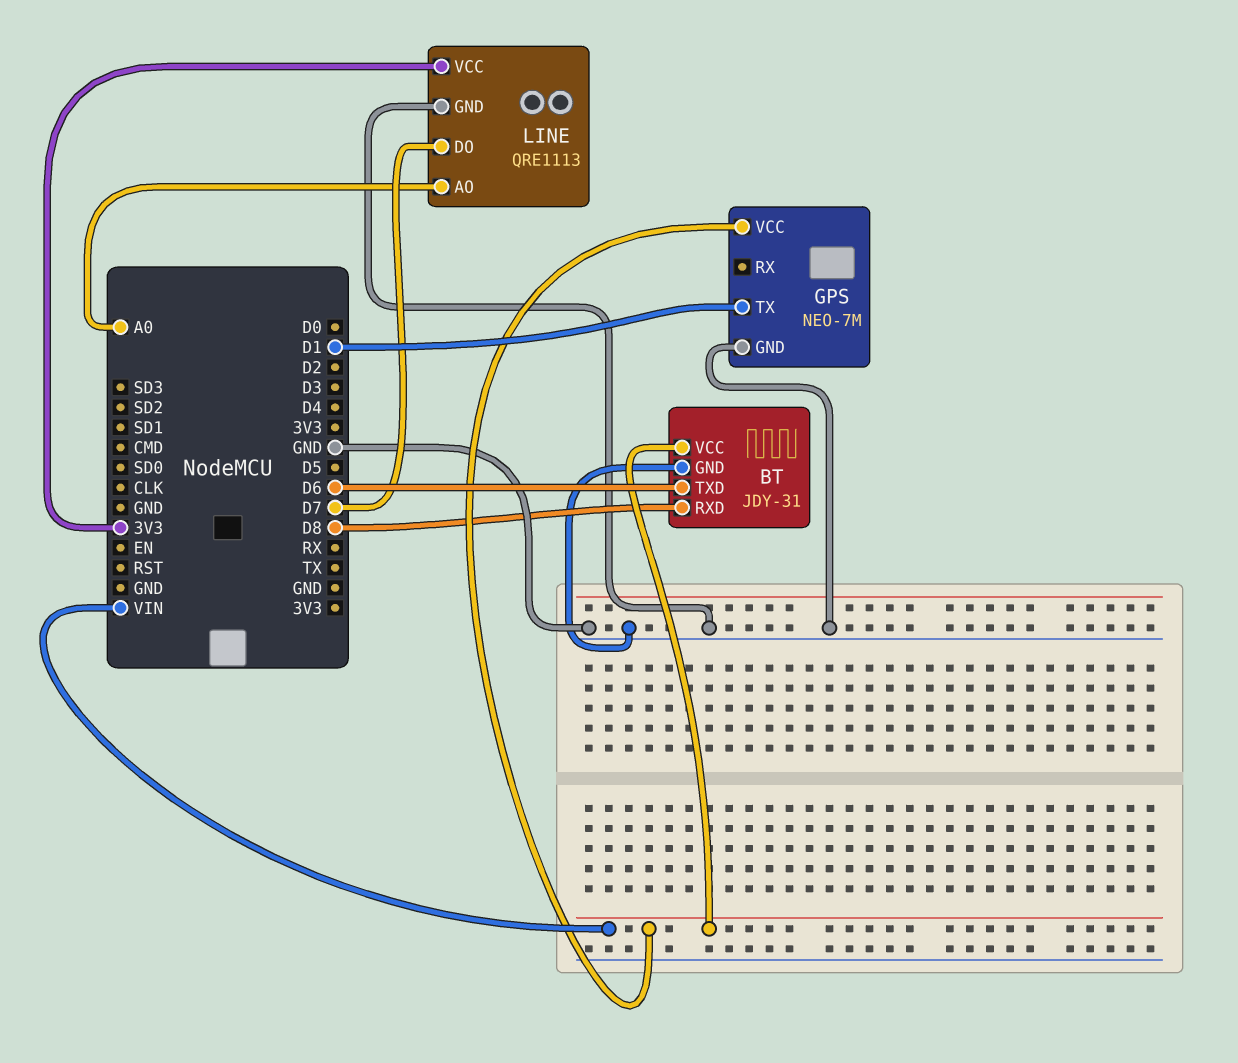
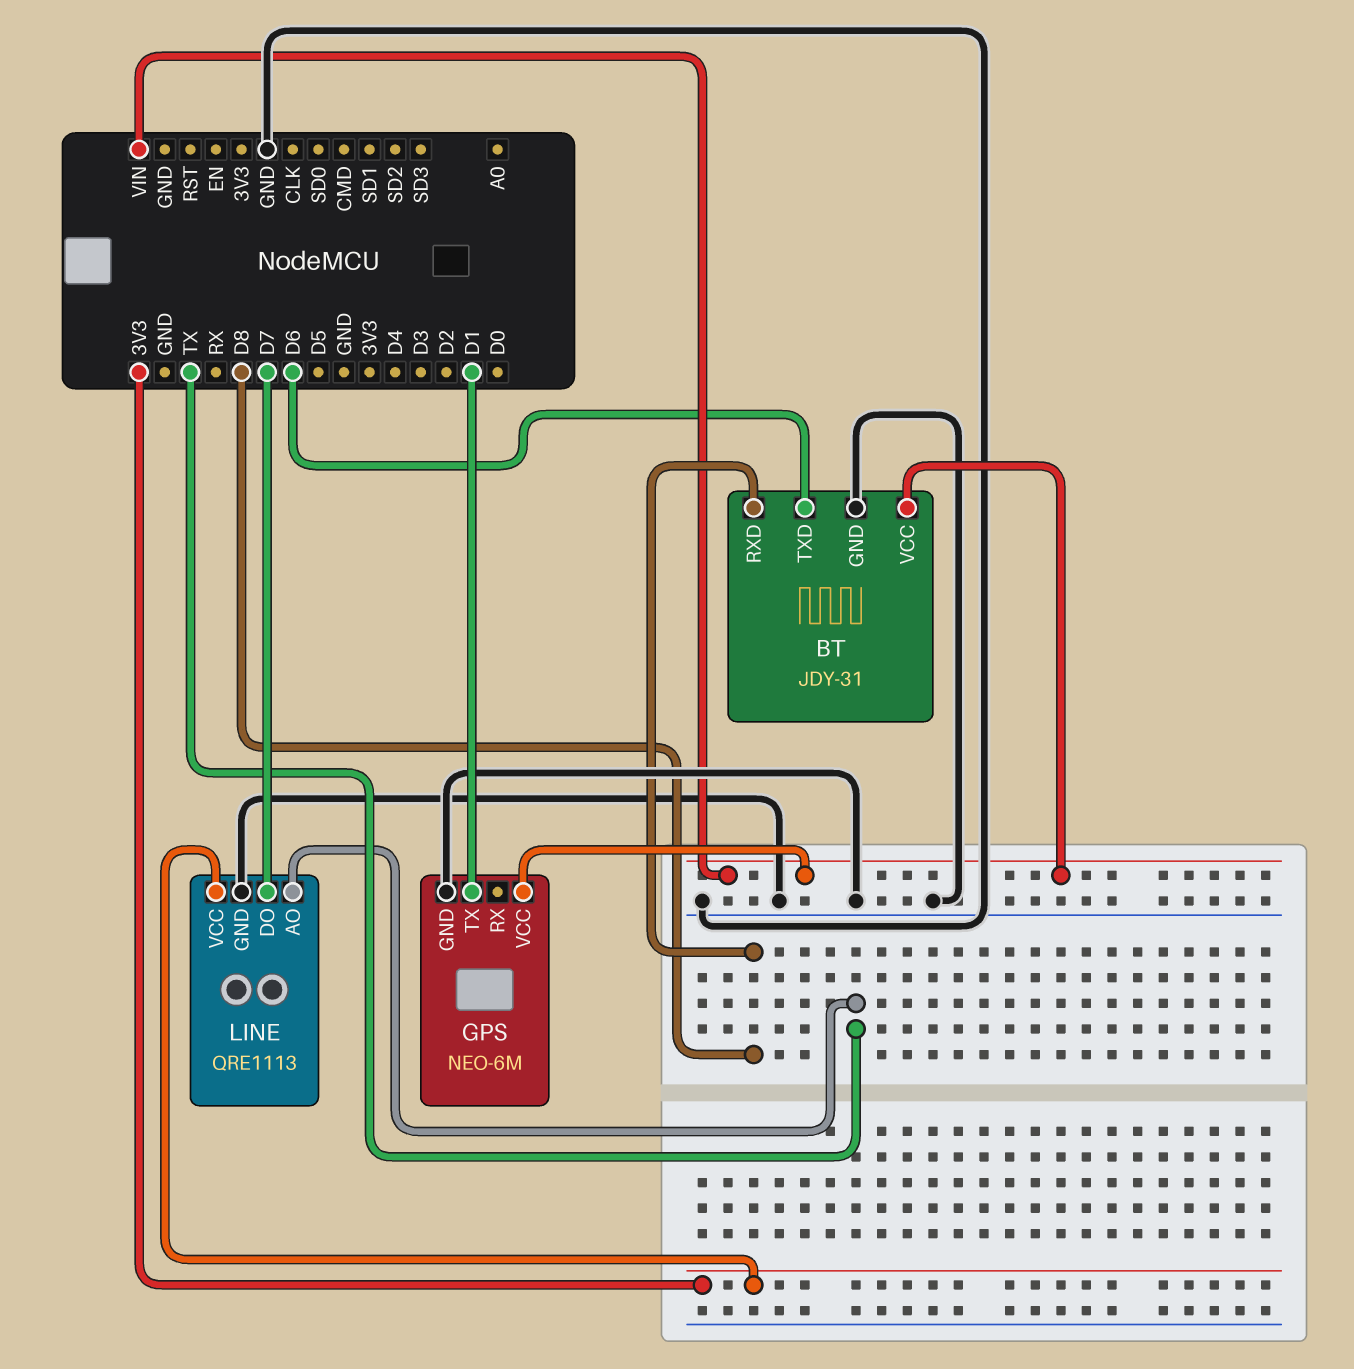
GPS: NEO-7M -> NEO-6M
LINE pin AO: A0 -> TX

